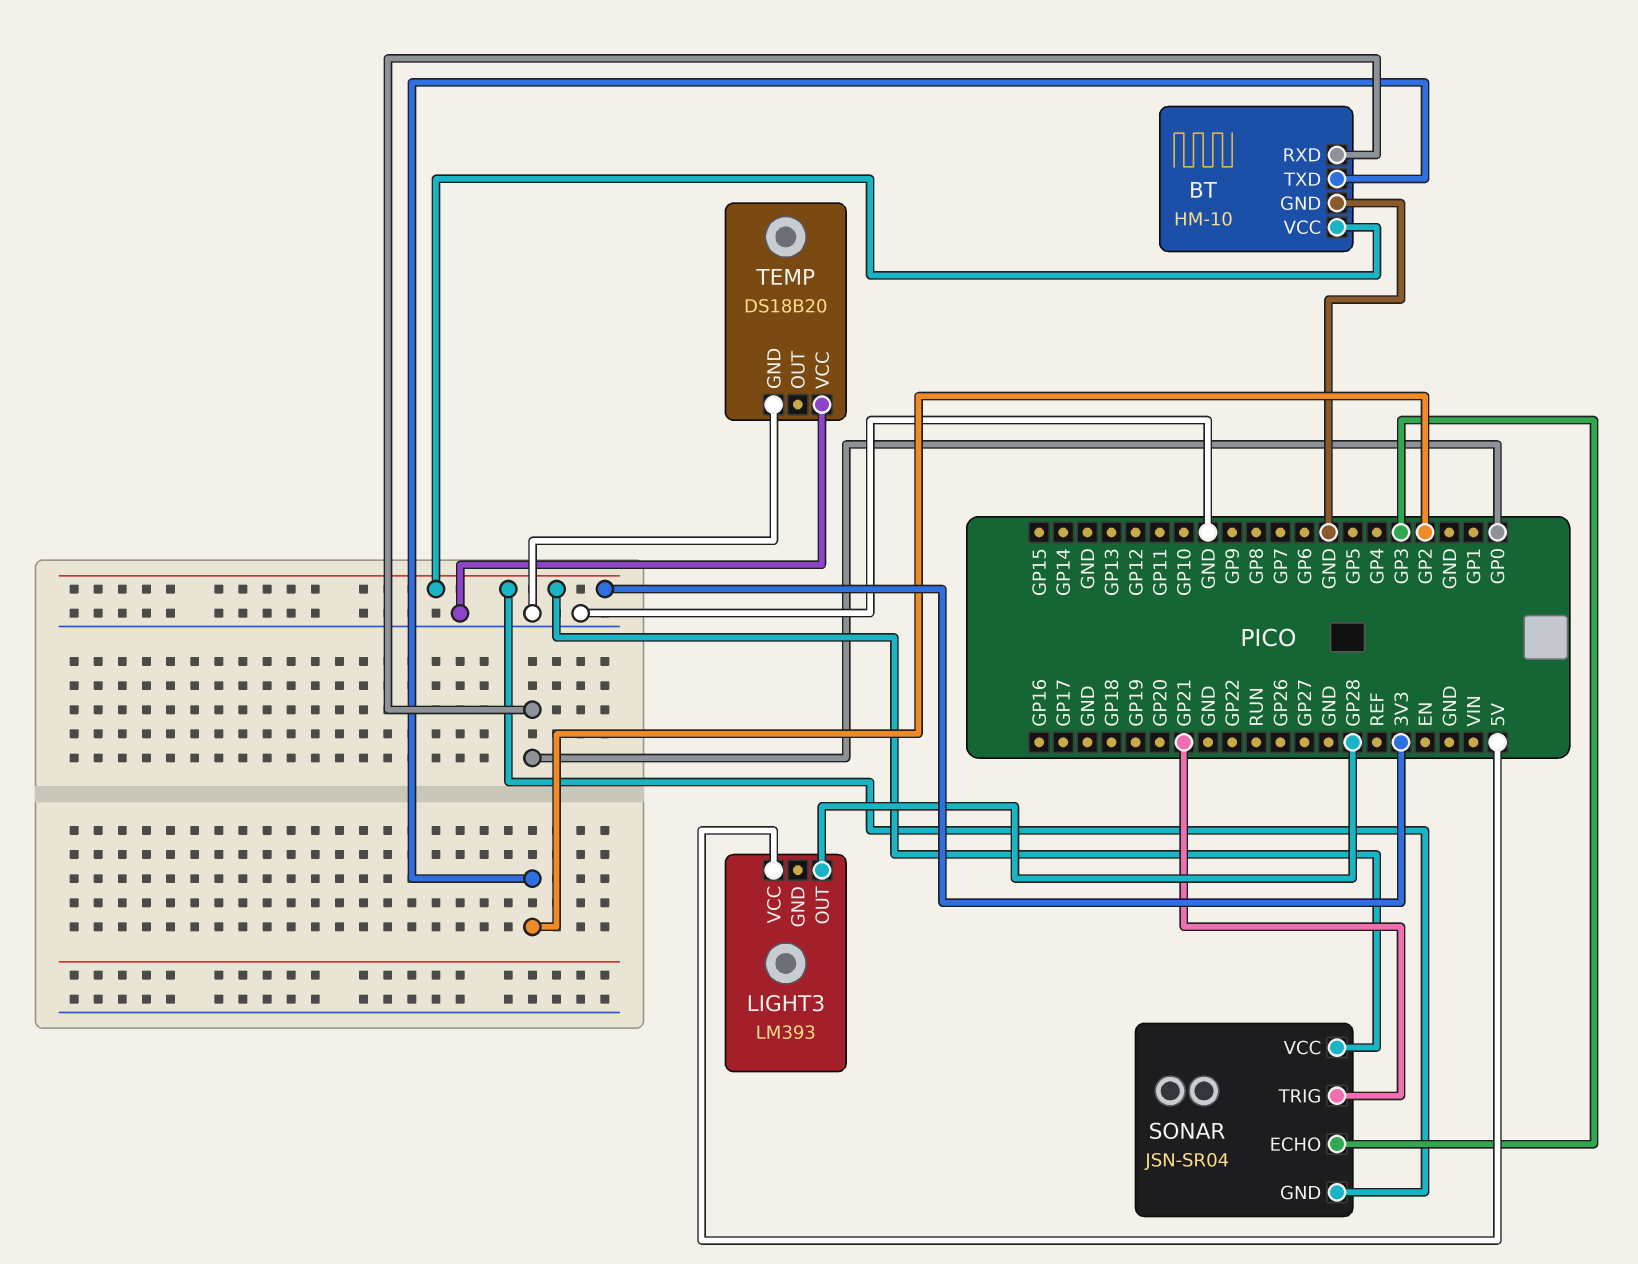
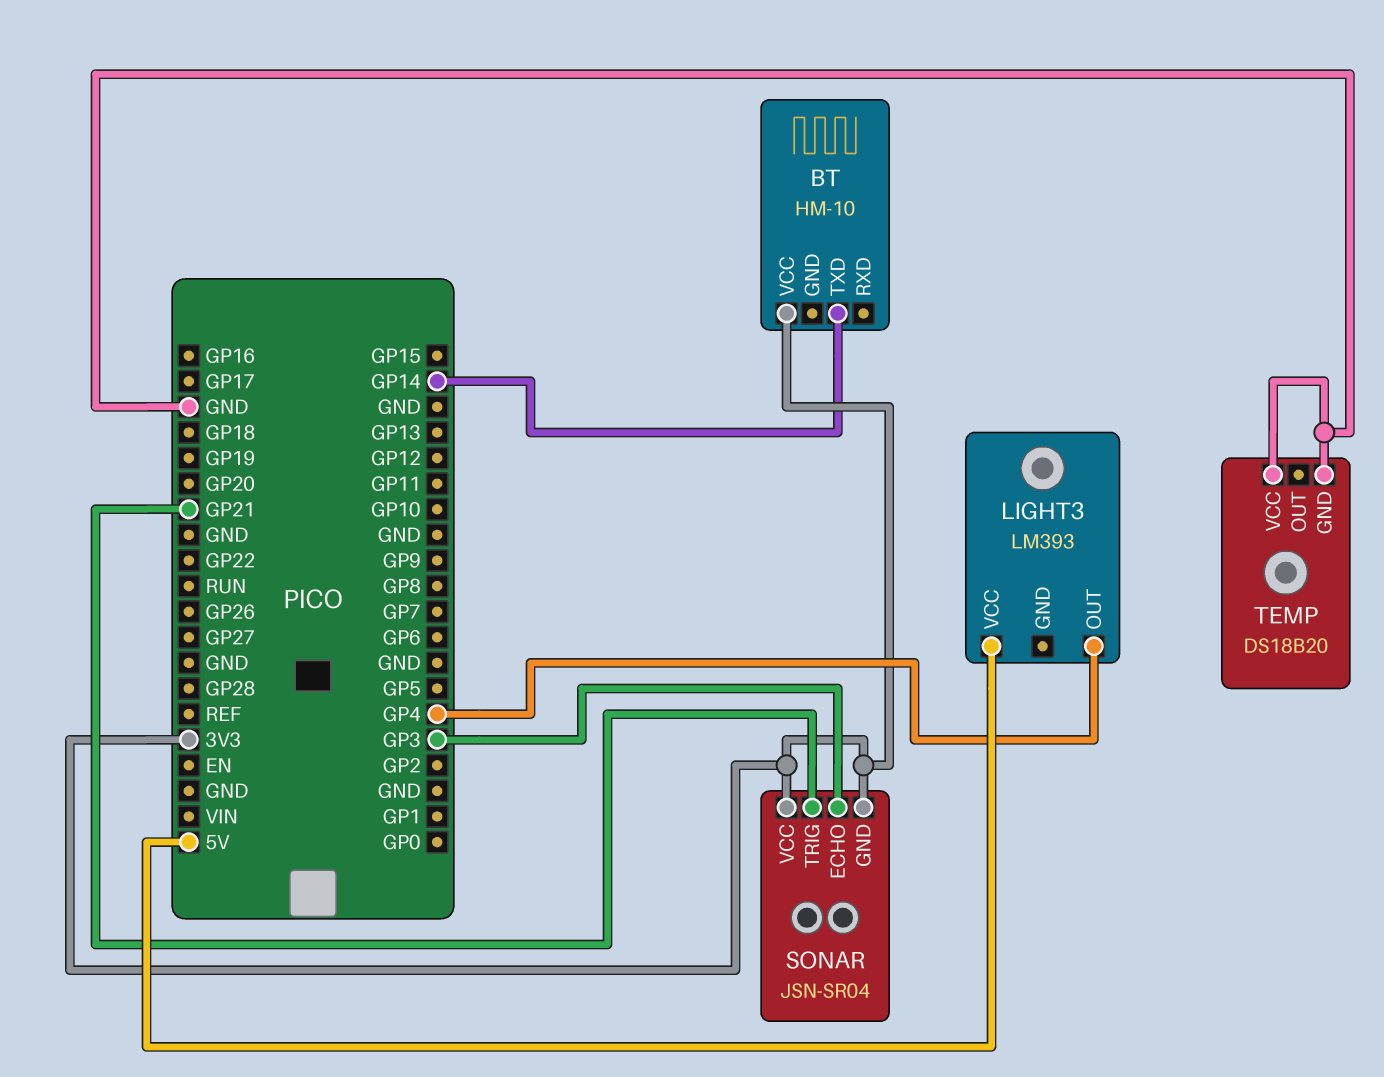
BT pin GND: GND -> none
BT pin RXD: GP0 -> none
BT pin TXD: GP2 -> GP14
LIGHT3 pin OUT: GP28 -> GP4

